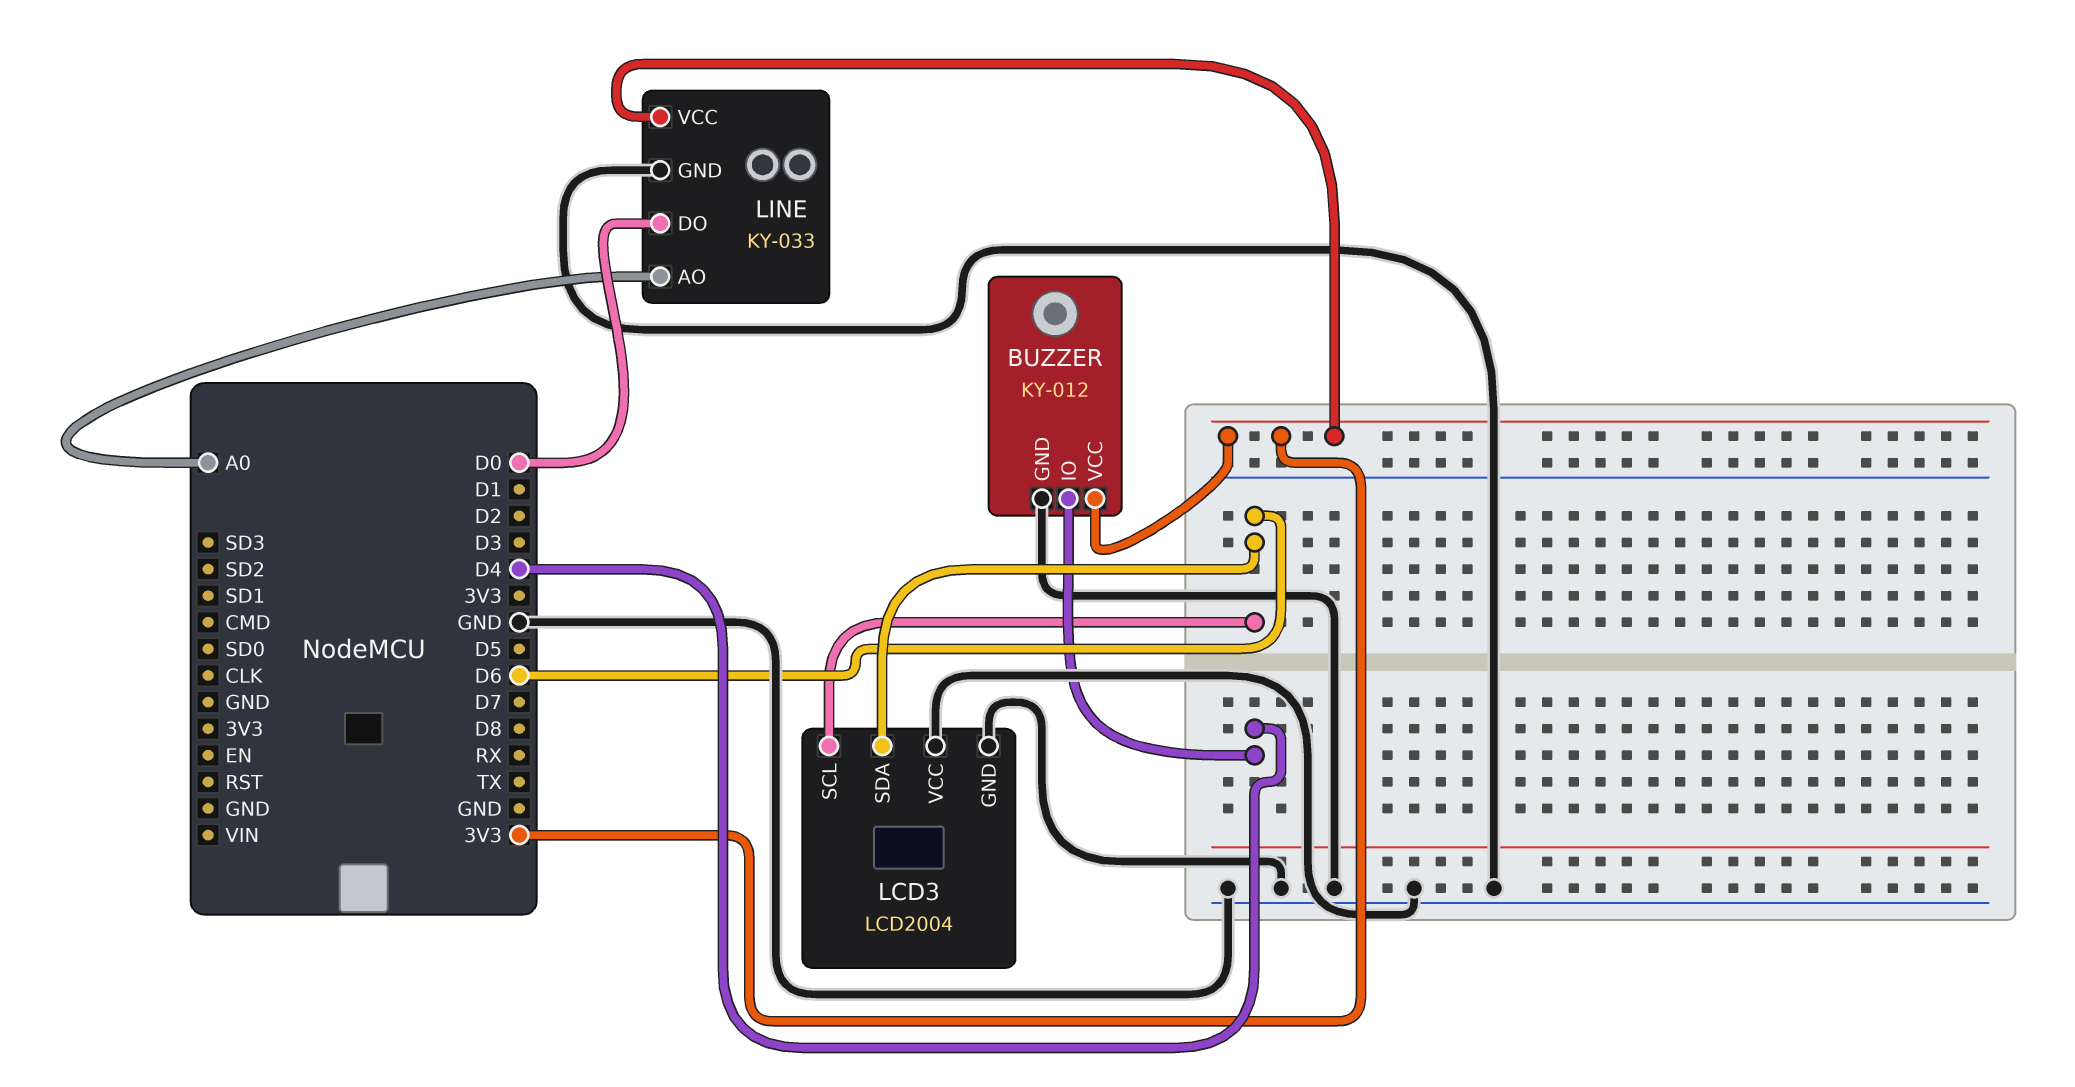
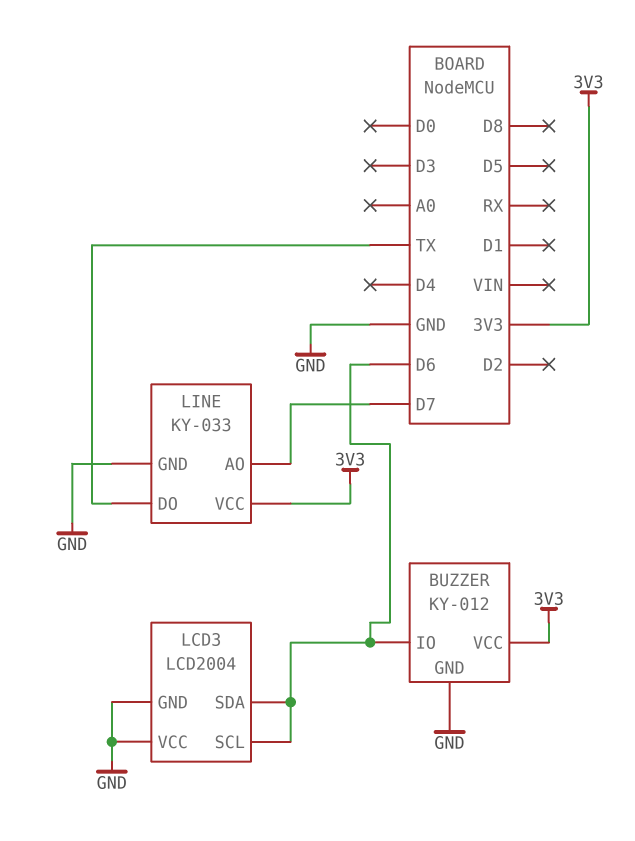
BUZZER pin IO: D4 -> D6
LINE pin AO: A0 -> D7
LINE pin DO: D0 -> TX

